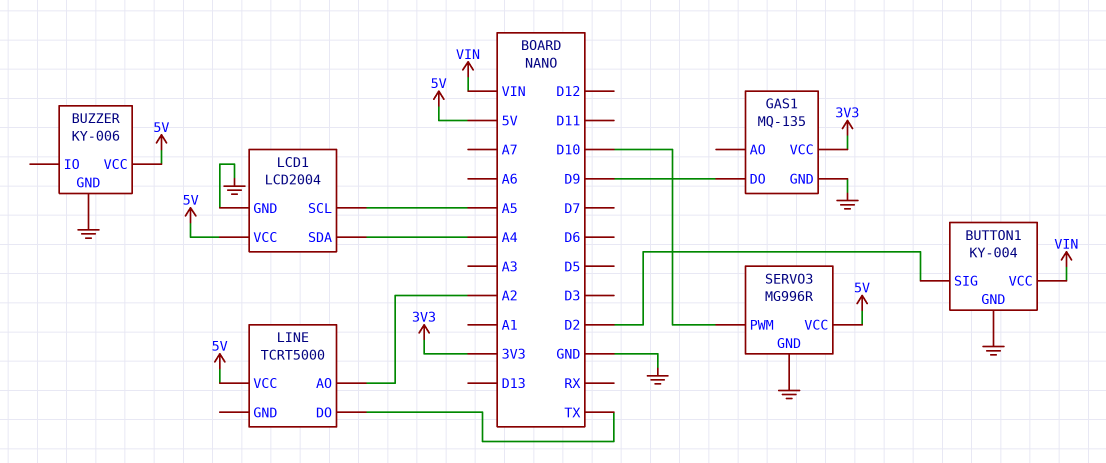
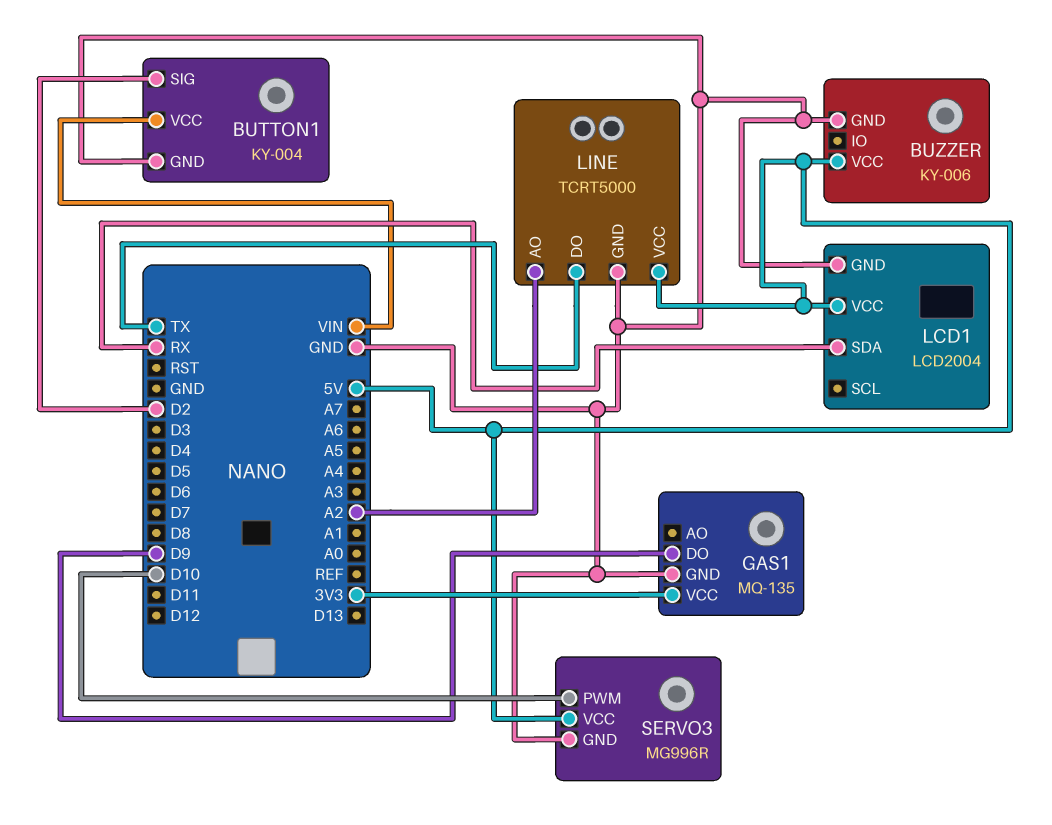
LCD1 pin SCL: A5 -> none
LCD1 pin SDA: A4 -> RX
LINE pin GND: none -> GND

